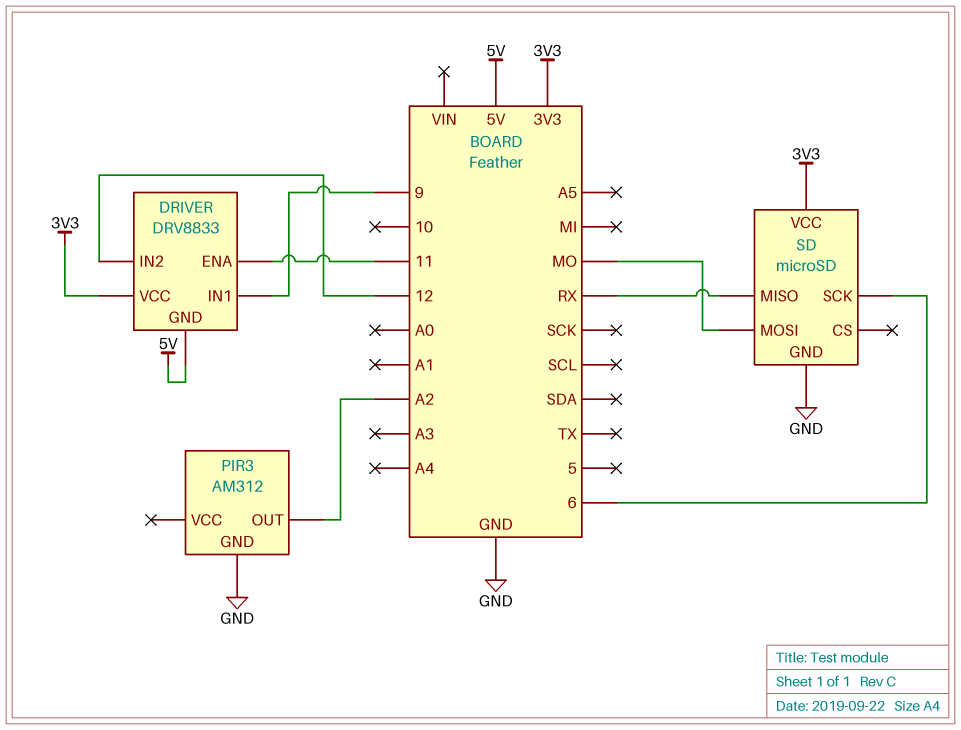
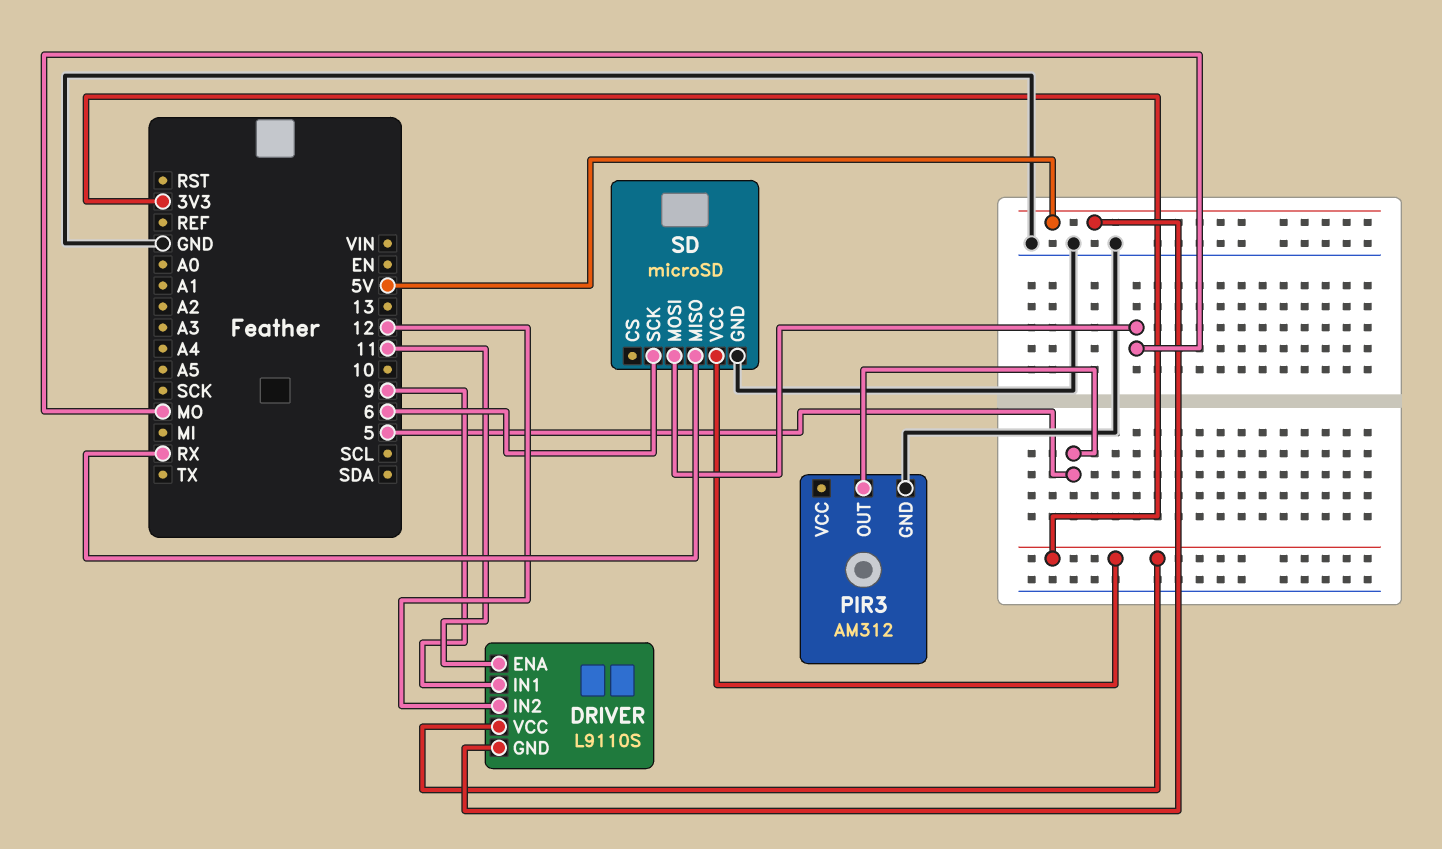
DRIVER: DRV8833 -> L9110S
PIR3 pin OUT: A2 -> 5

